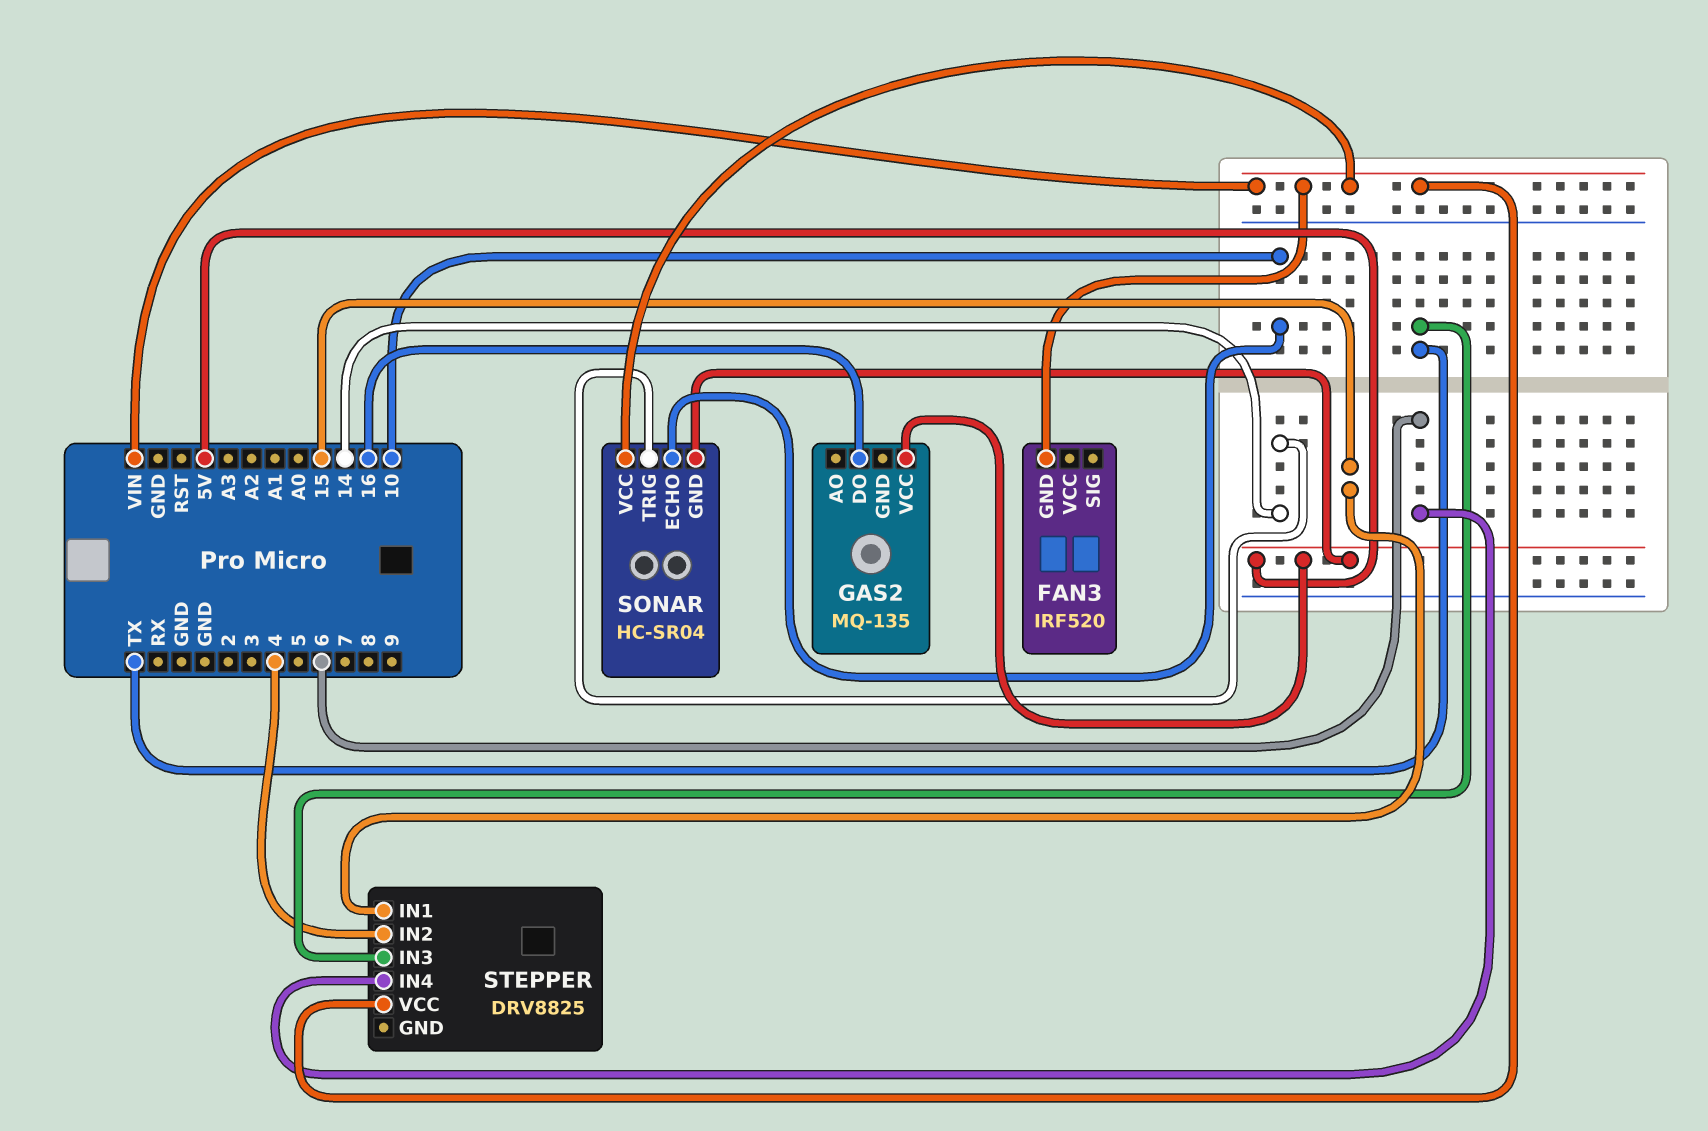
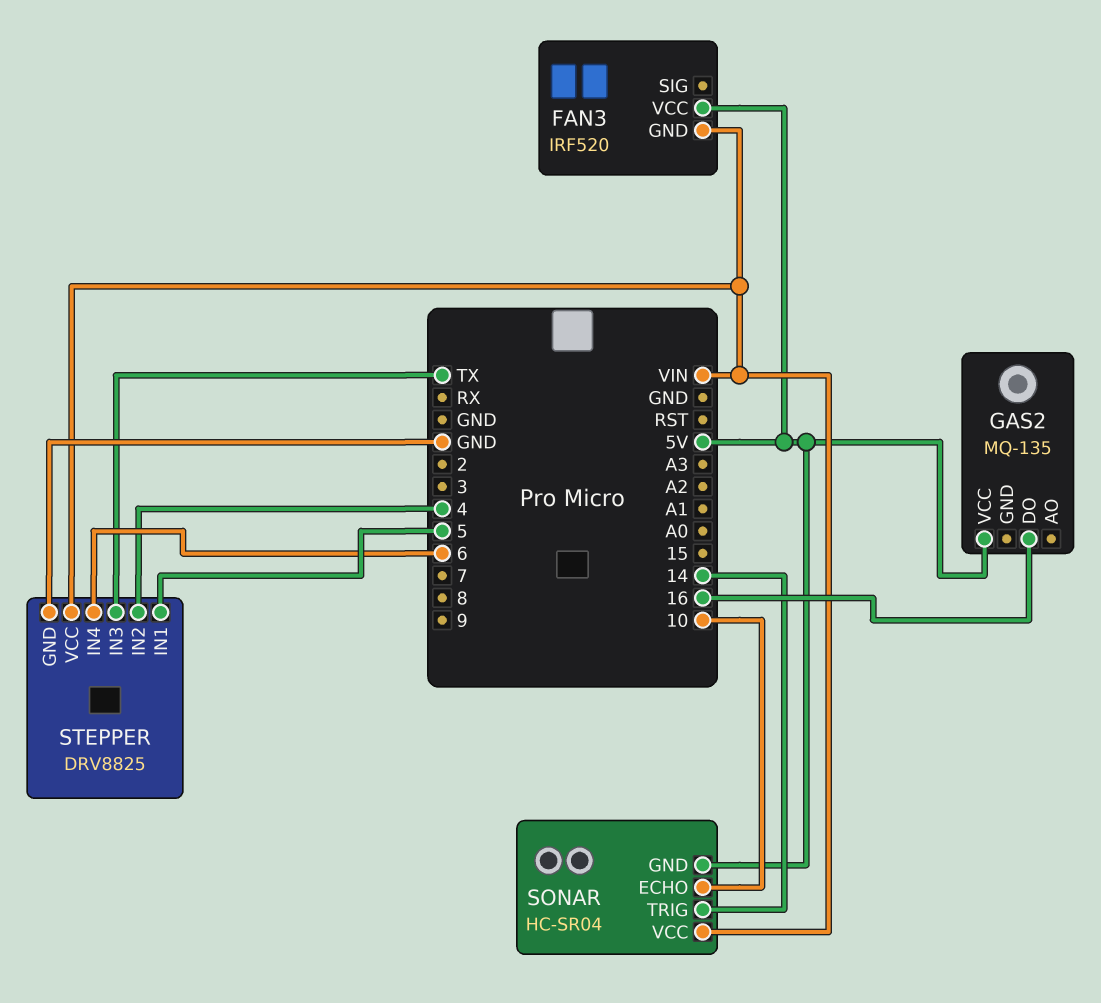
FAN3 pin VCC: none -> 5V
STEPPER pin GND: none -> GND
STEPPER pin IN1: 15 -> 5

